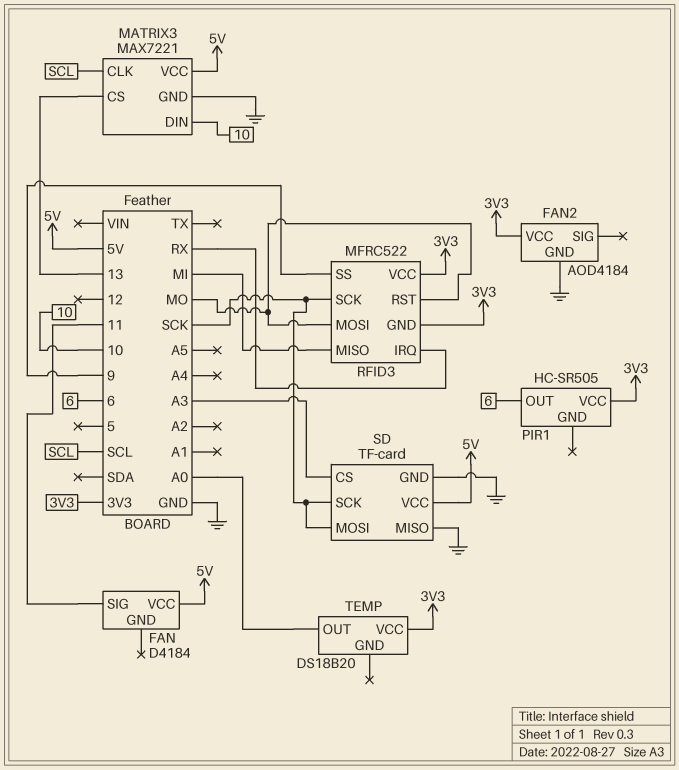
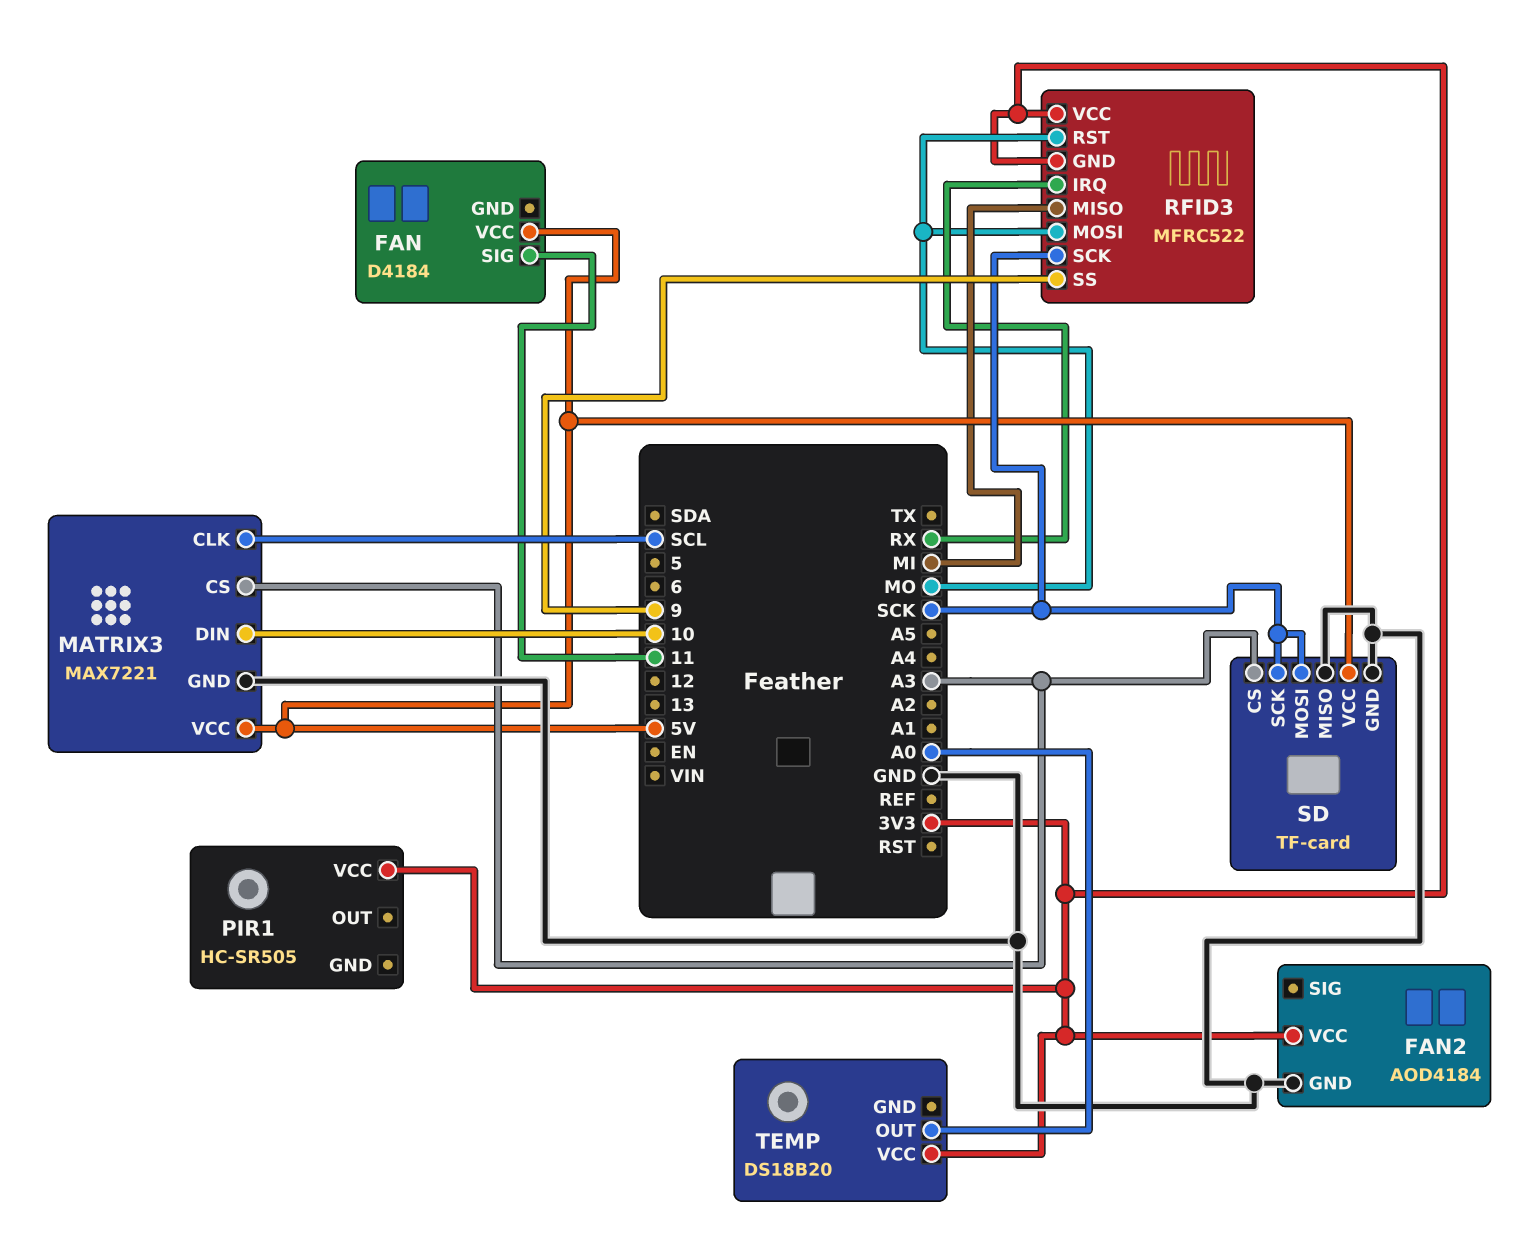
MATRIX3 pin CS: 13 -> A3
PIR1 pin OUT: 6 -> none

